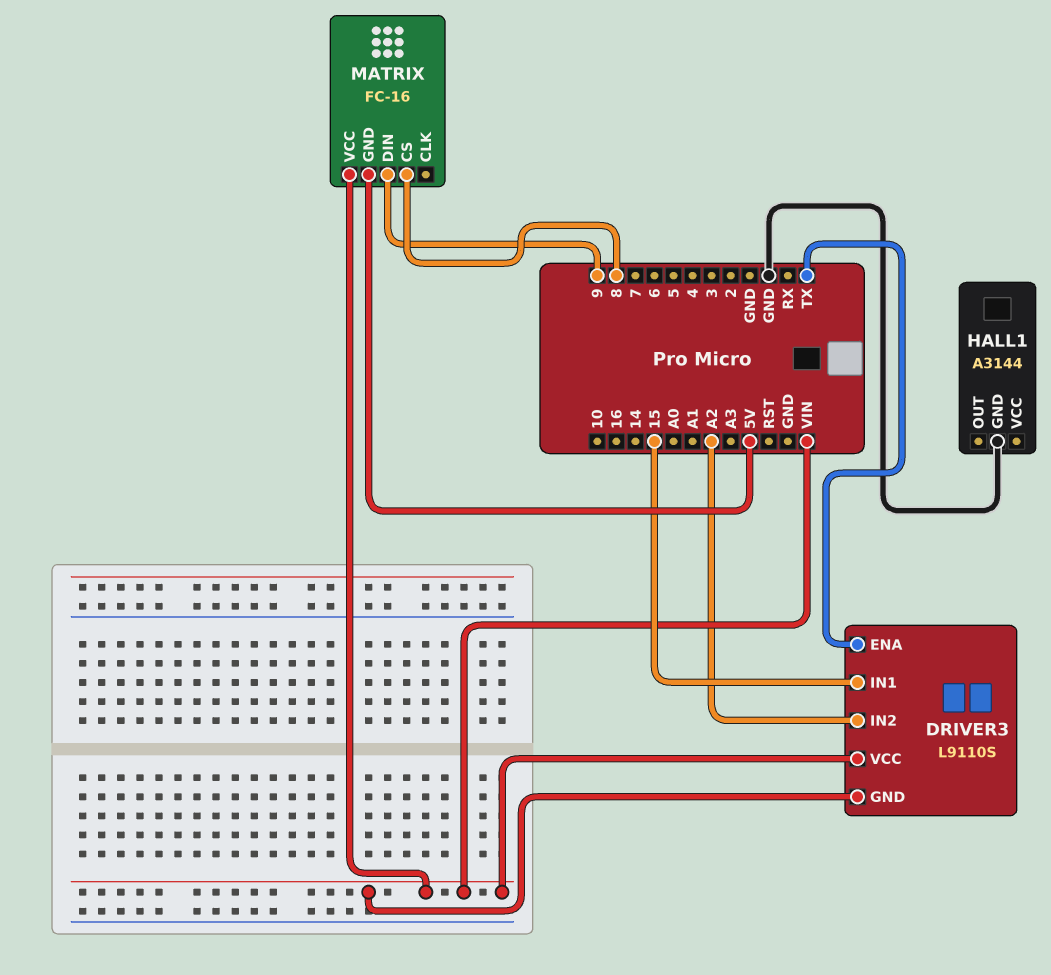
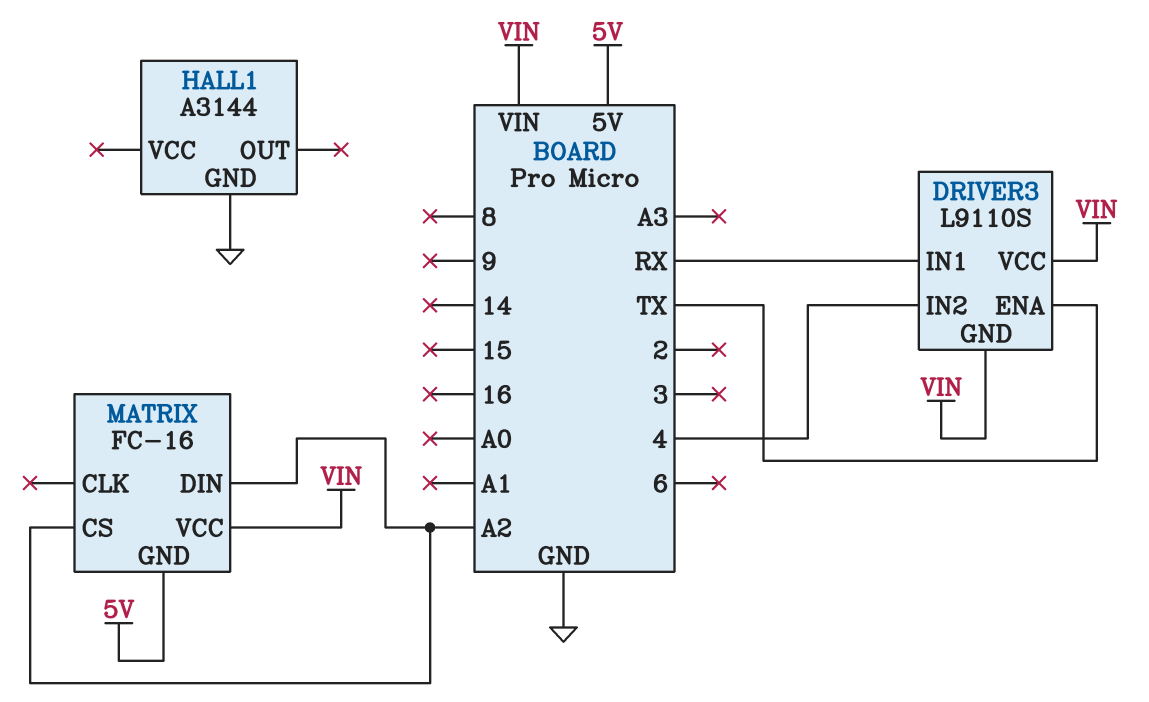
DRIVER3 pin IN1: 15 -> RX
DRIVER3 pin IN2: A2 -> 4
MATRIX pin CS: 8 -> A2
MATRIX pin DIN: 9 -> A2

